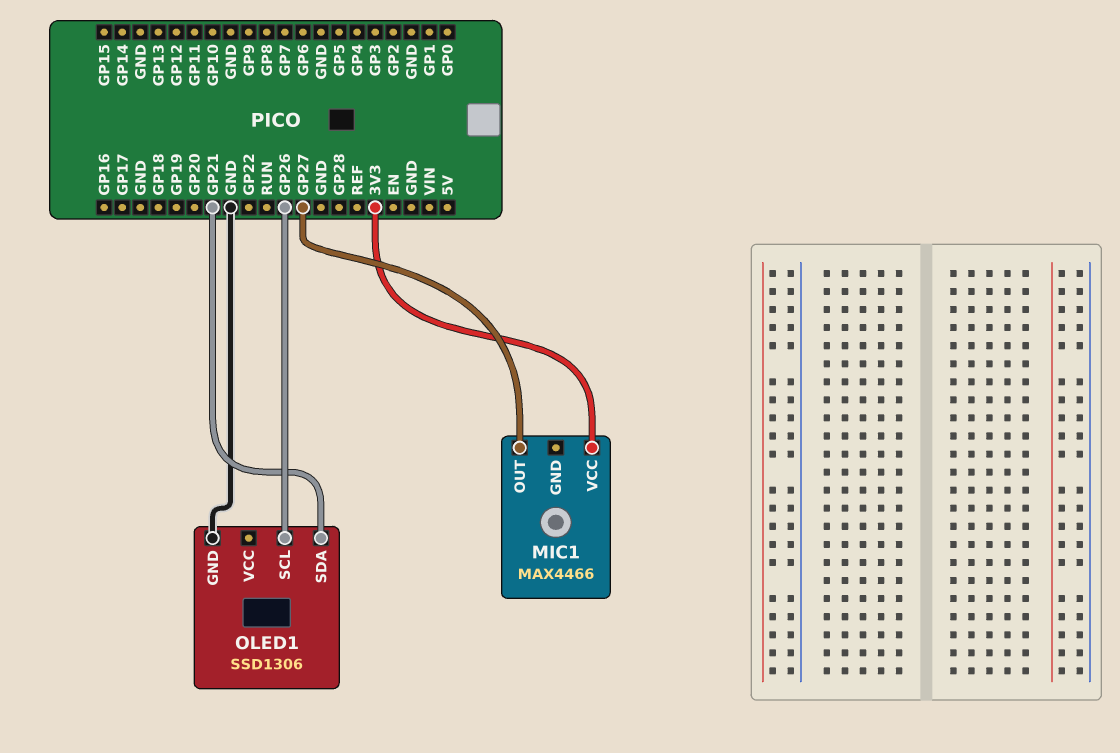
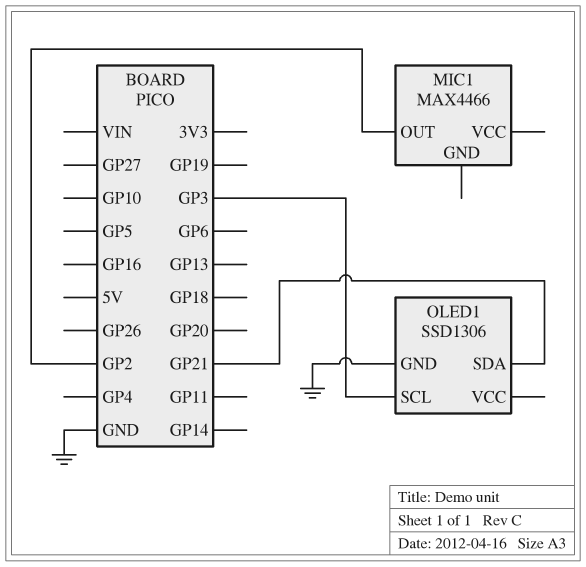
MIC1 pin OUT: GP27 -> GP2
MIC1 pin VCC: 3V3 -> none
OLED1 pin SCL: GP26 -> GP3

